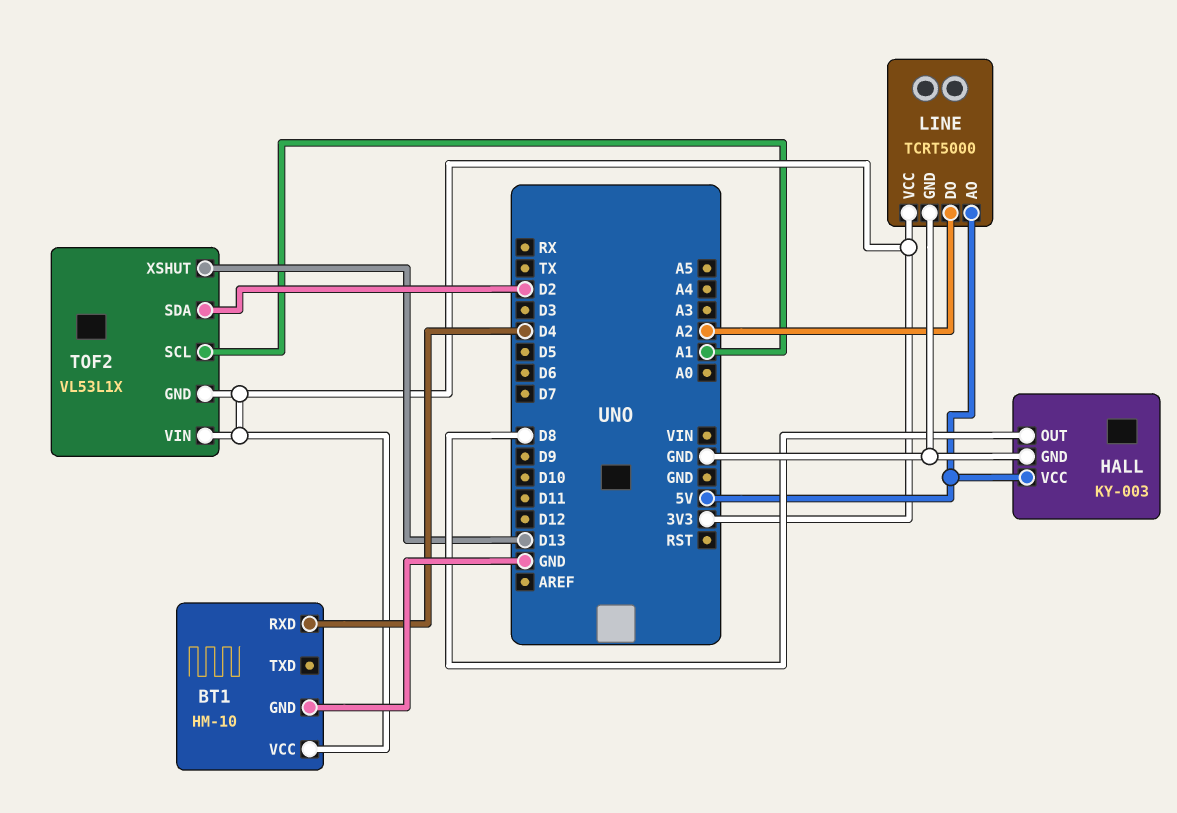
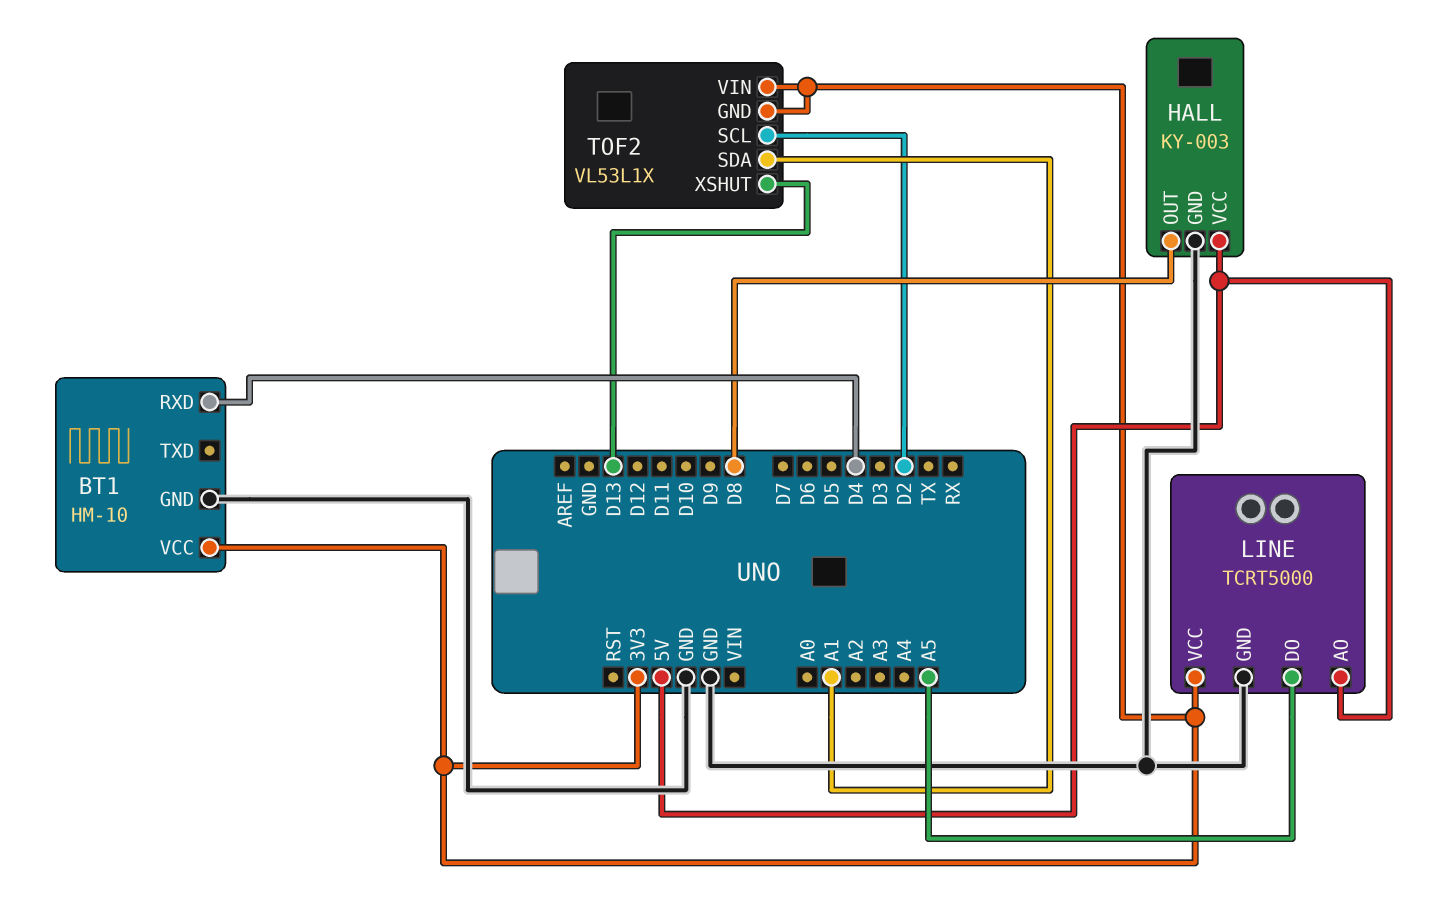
LINE pin DO: A2 -> A5
TOF2 pin SCL: A1 -> D2
TOF2 pin SDA: D2 -> A1

